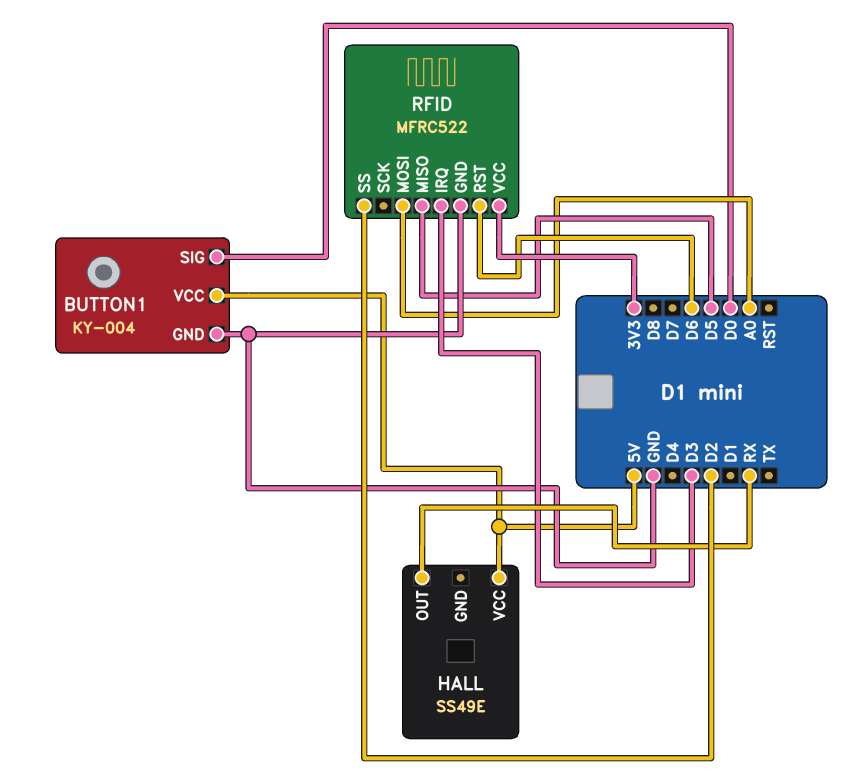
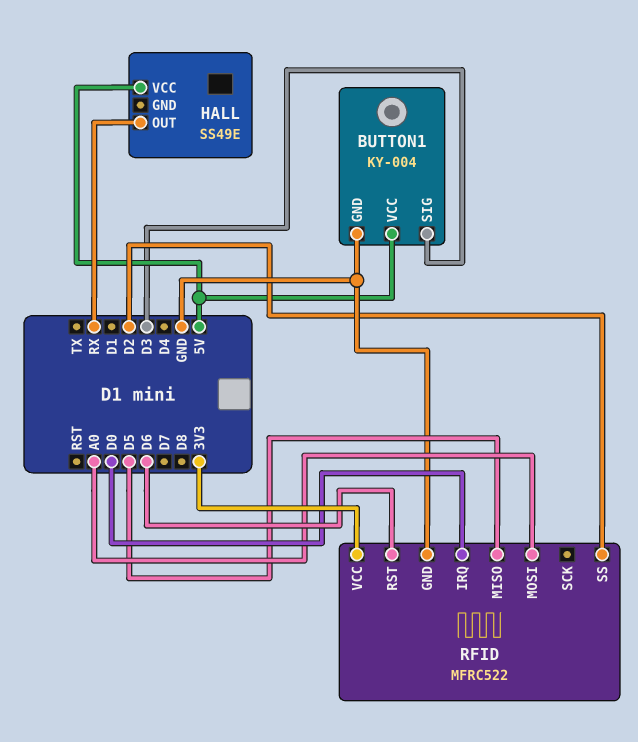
BUTTON1 pin SIG: D0 -> D3
RFID pin IRQ: D3 -> D0

